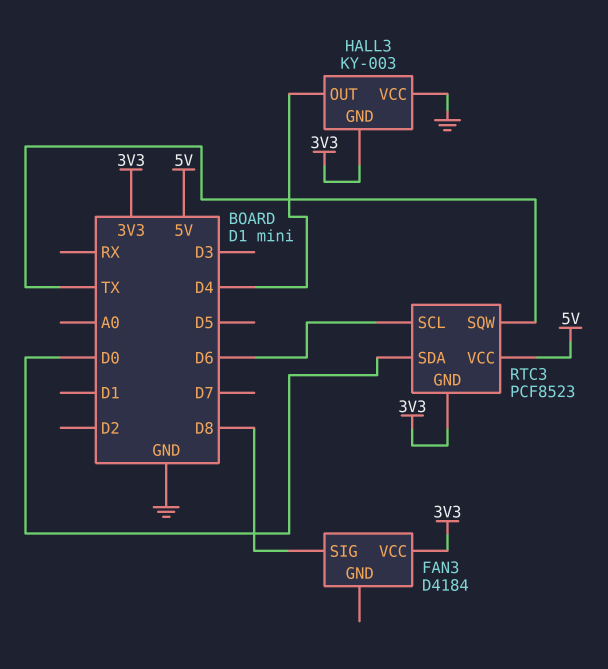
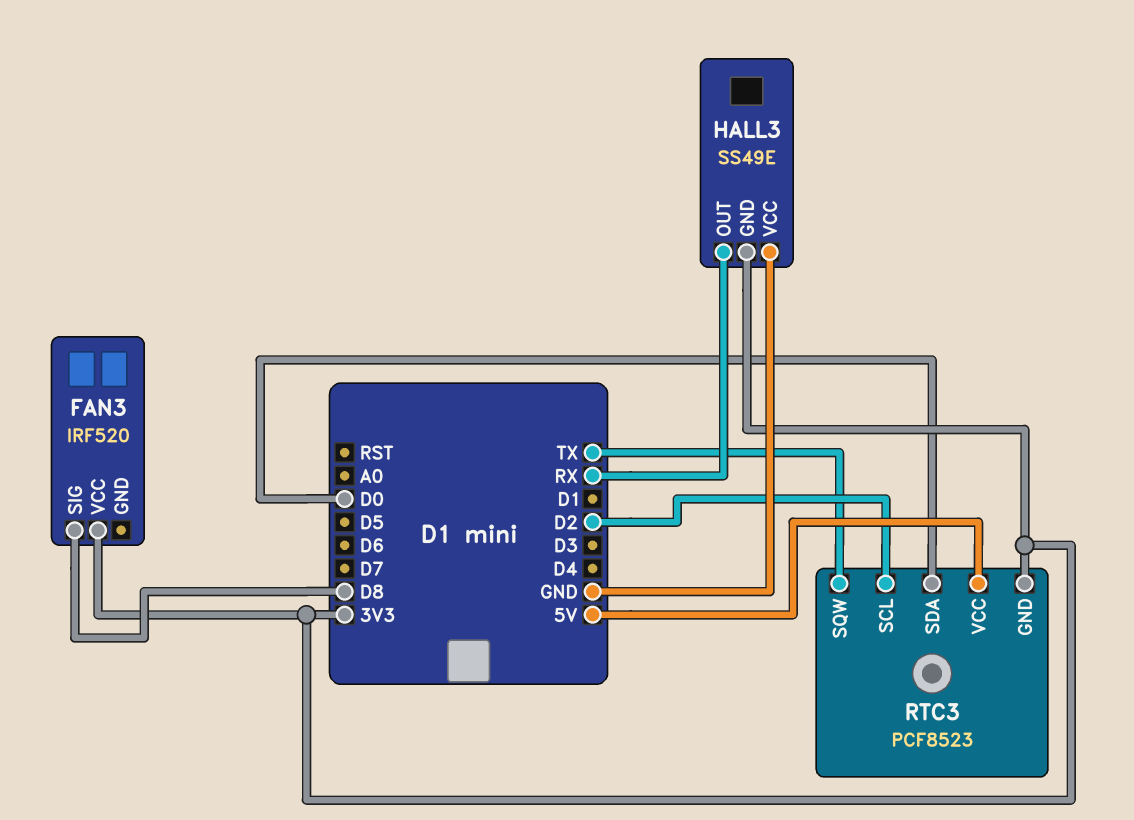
FAN3: D4184 -> IRF520
HALL3: KY-003 -> SS49E
HALL3 pin OUT: D4 -> RX
RTC3 pin SCL: D6 -> D2

